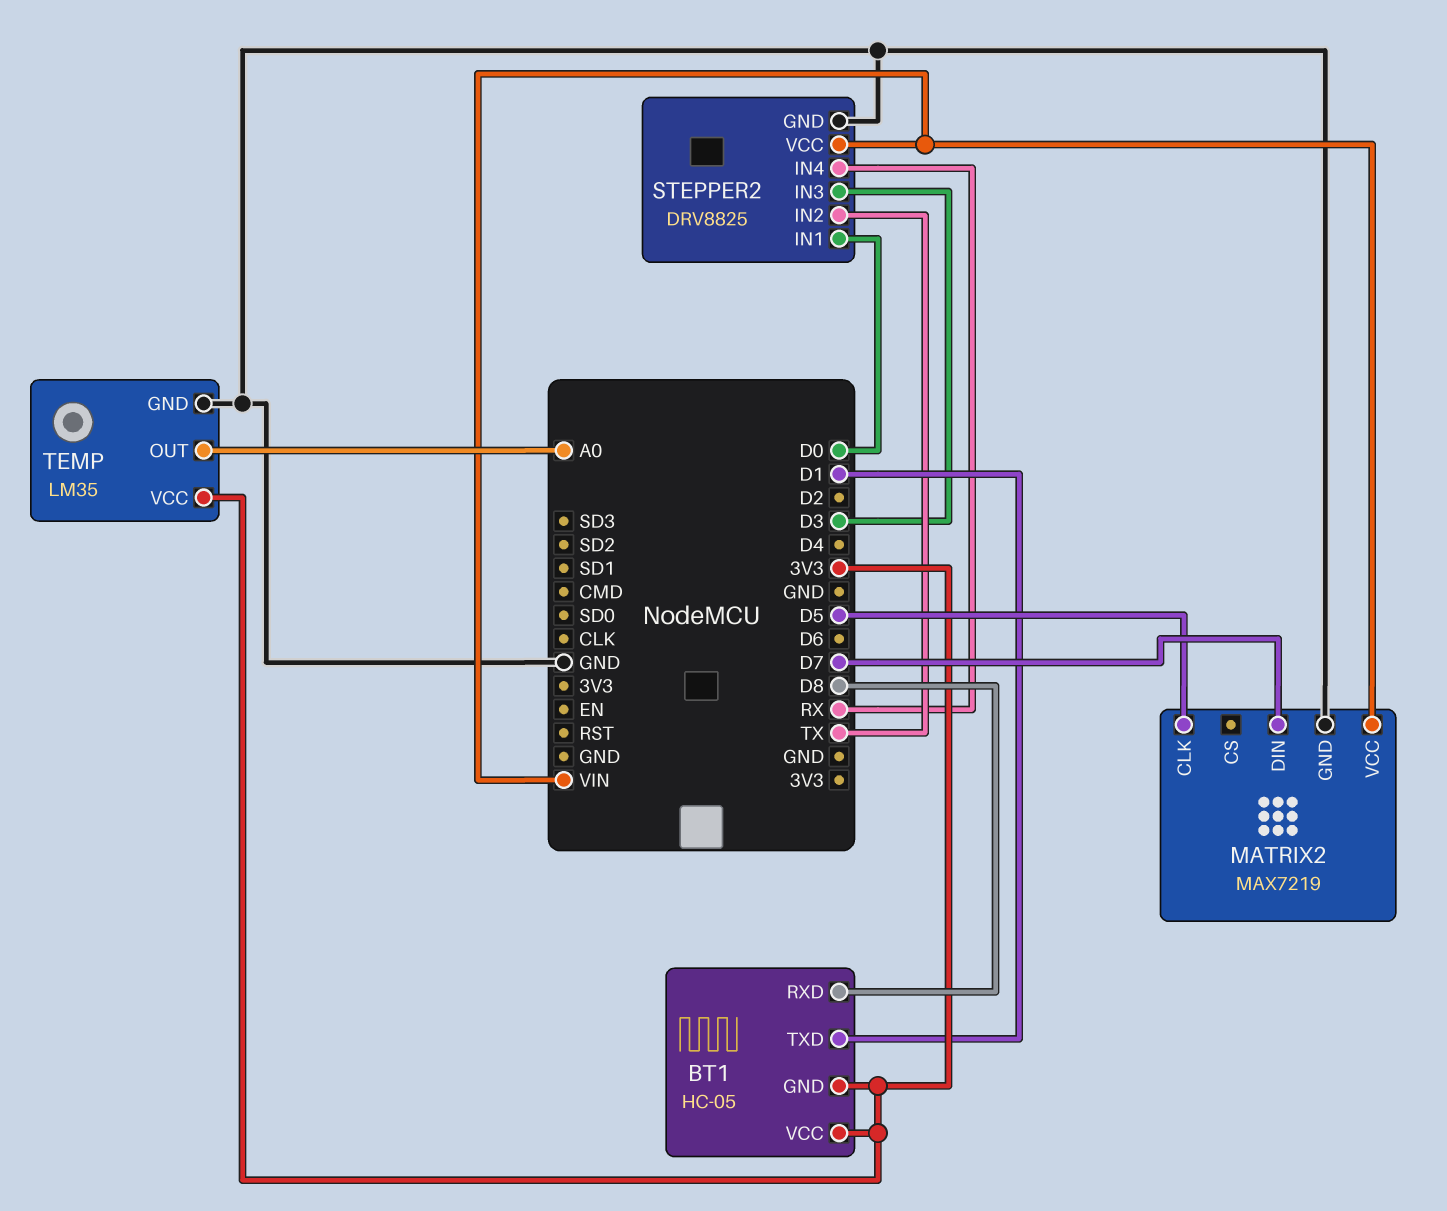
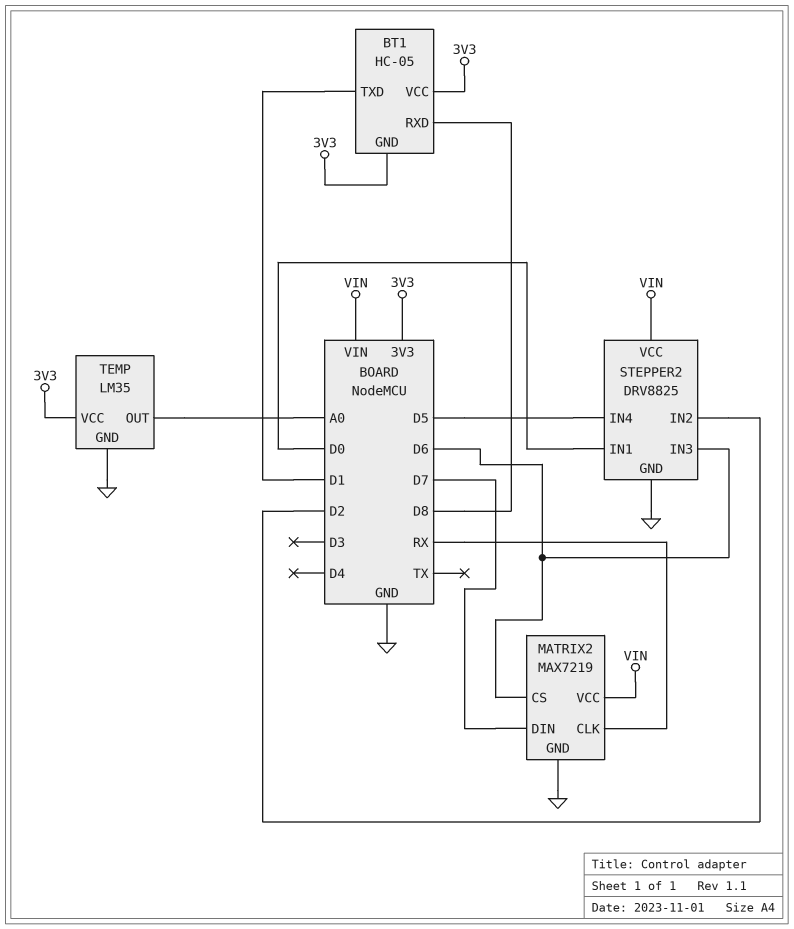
MATRIX2 pin CLK: D5 -> RX
MATRIX2 pin CS: none -> D6
STEPPER2 pin IN2: TX -> D2
STEPPER2 pin IN3: D3 -> D6
STEPPER2 pin IN4: RX -> D5

